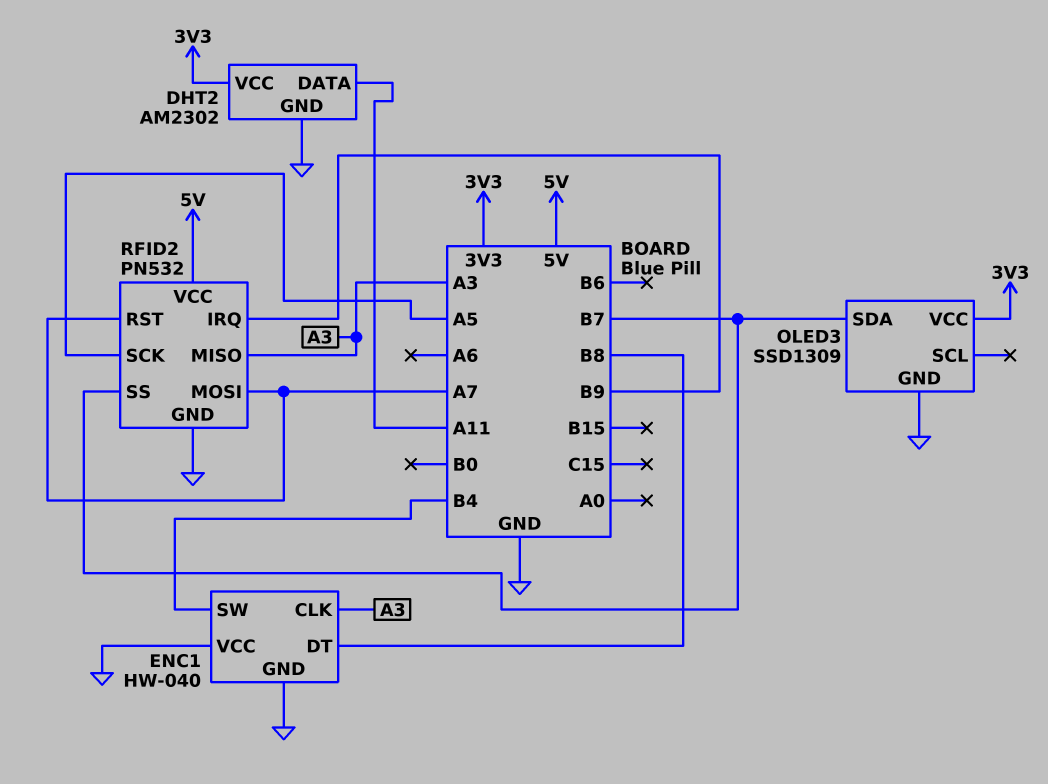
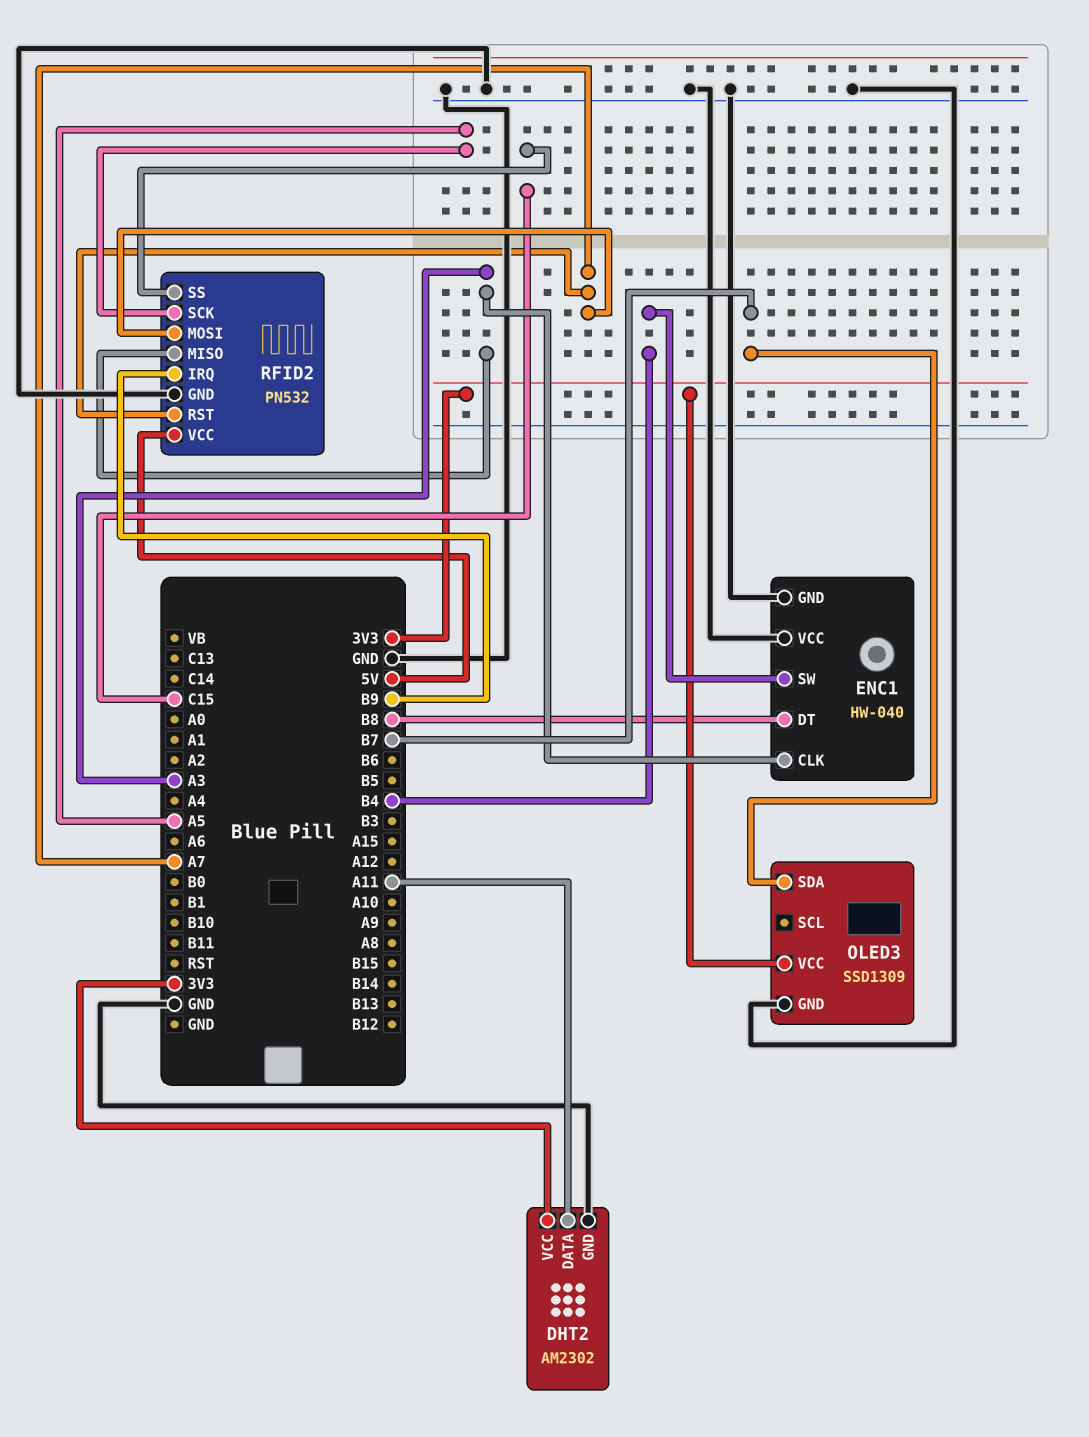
RFID2 pin SS: B7 -> C15

